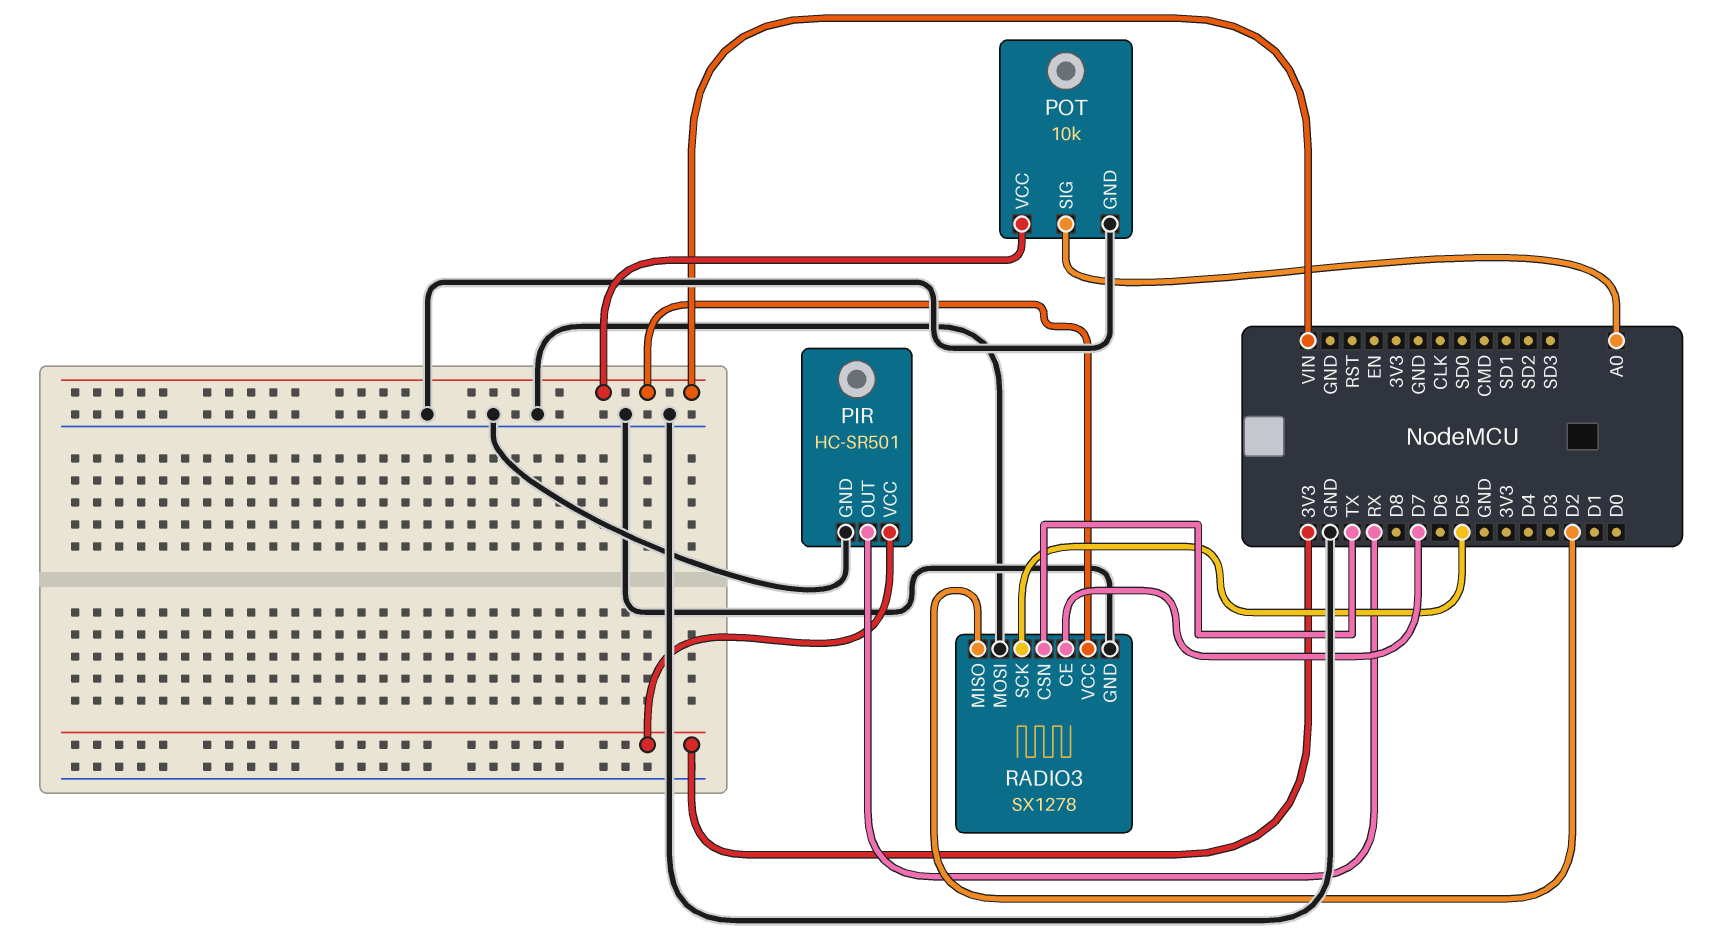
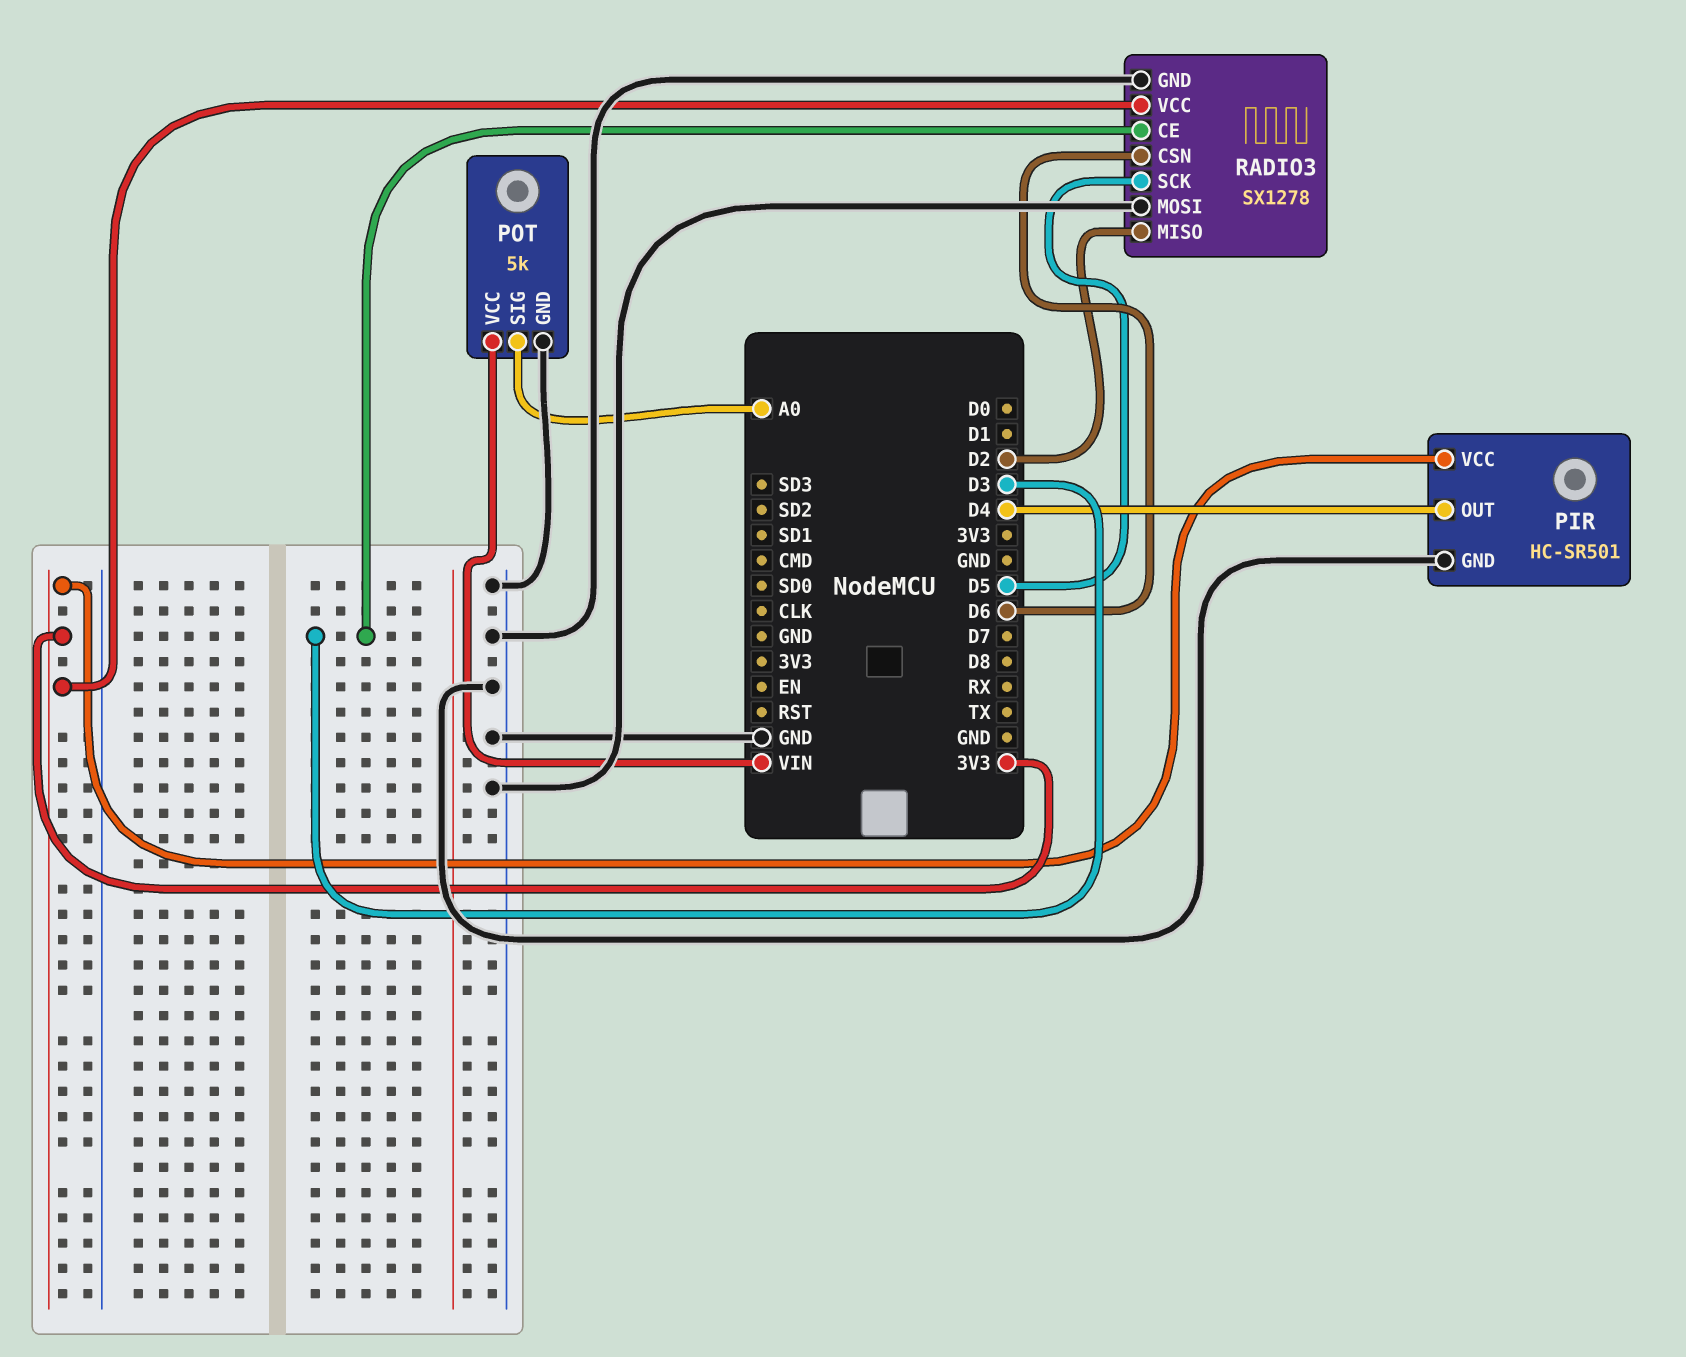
PIR pin OUT: RX -> D4
POT: 10k -> 5k
RADIO3 pin CE: D7 -> D3
RADIO3 pin CSN: TX -> D6
RADIO3 pin VCC: VIN -> 3V3

